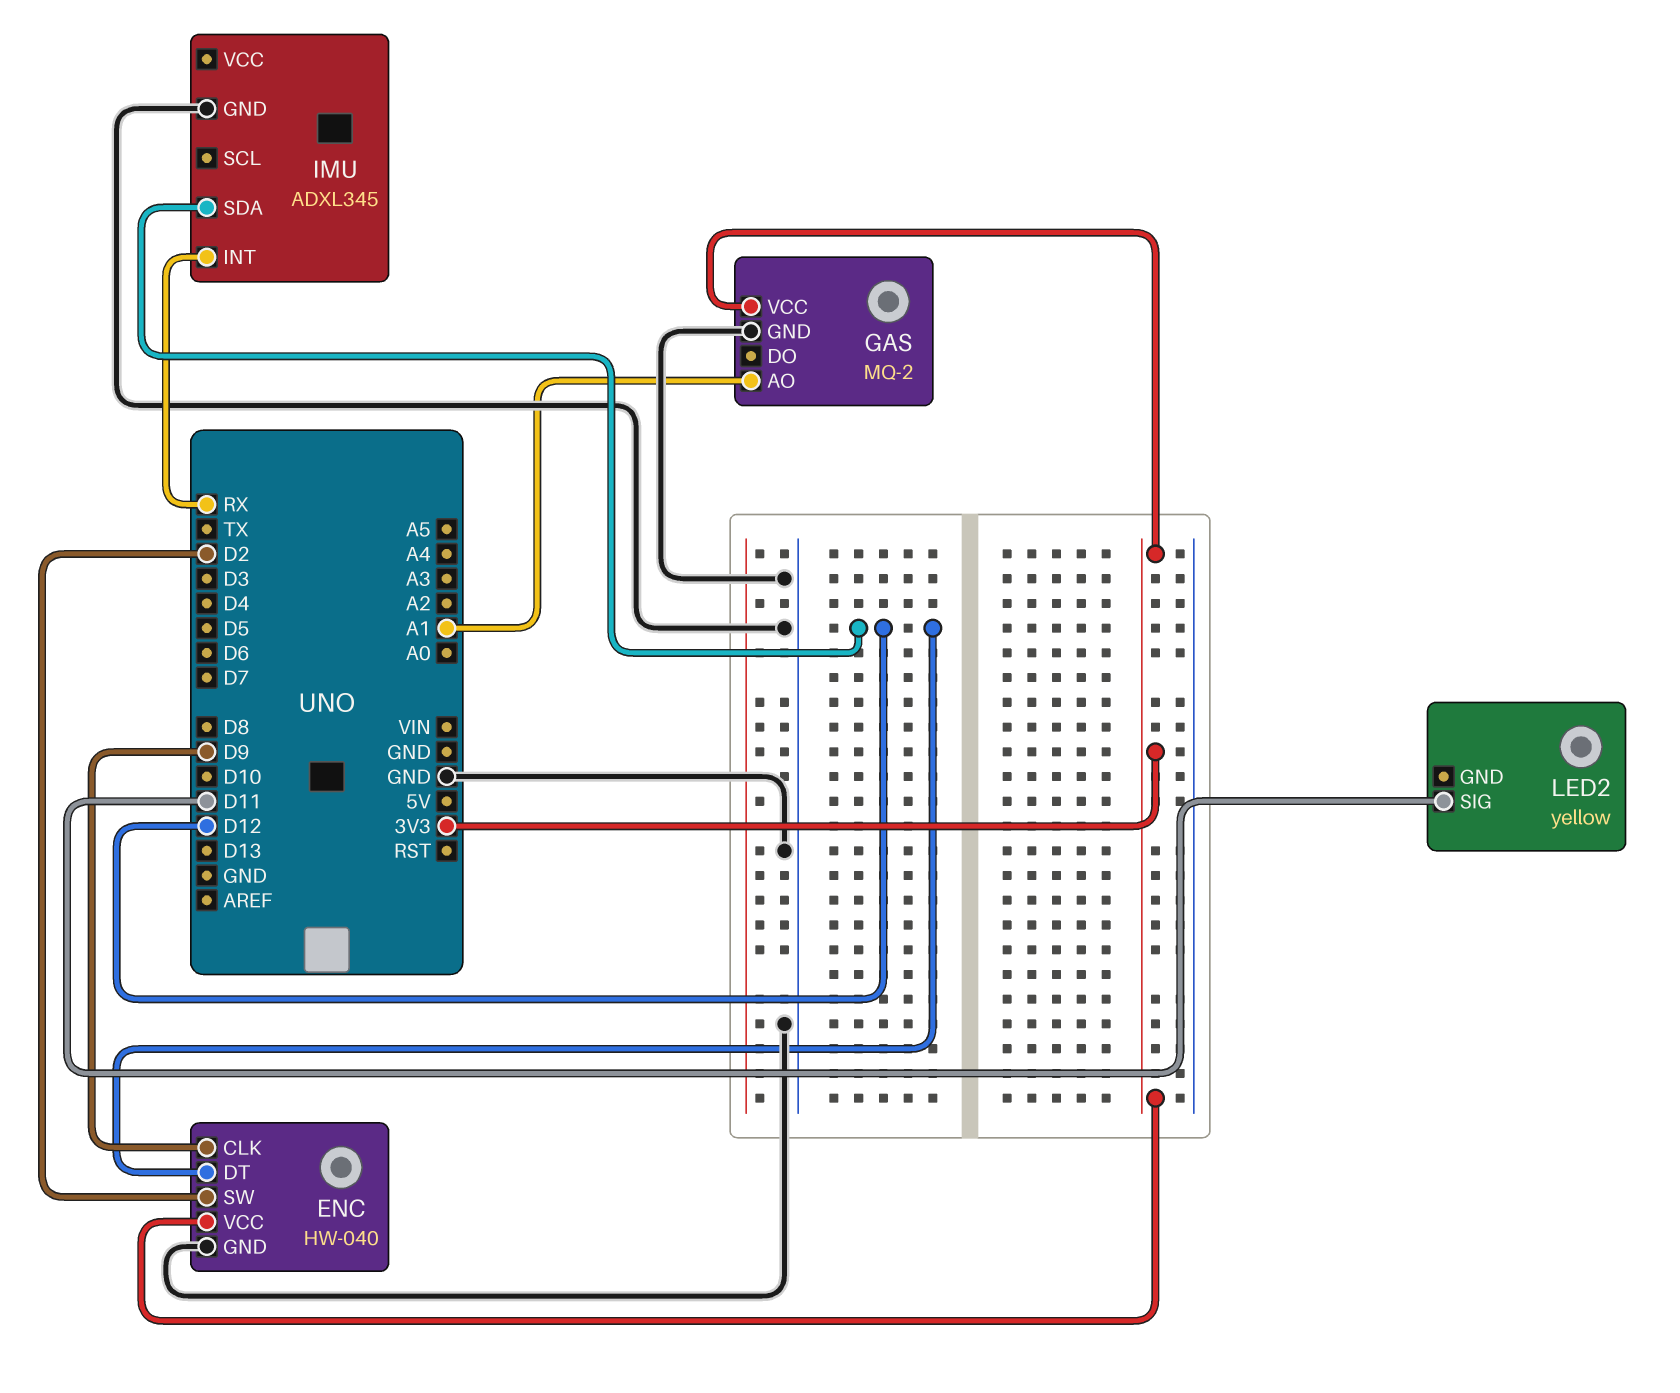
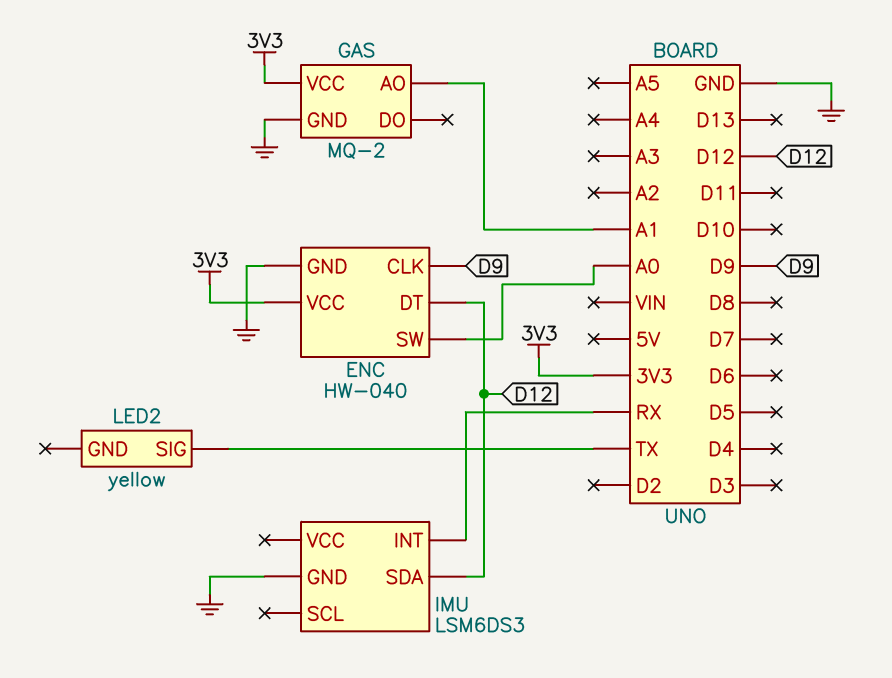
ENC pin SW: D2 -> A0
IMU: ADXL345 -> LSM6DS3
LED2 pin SIG: D11 -> TX

